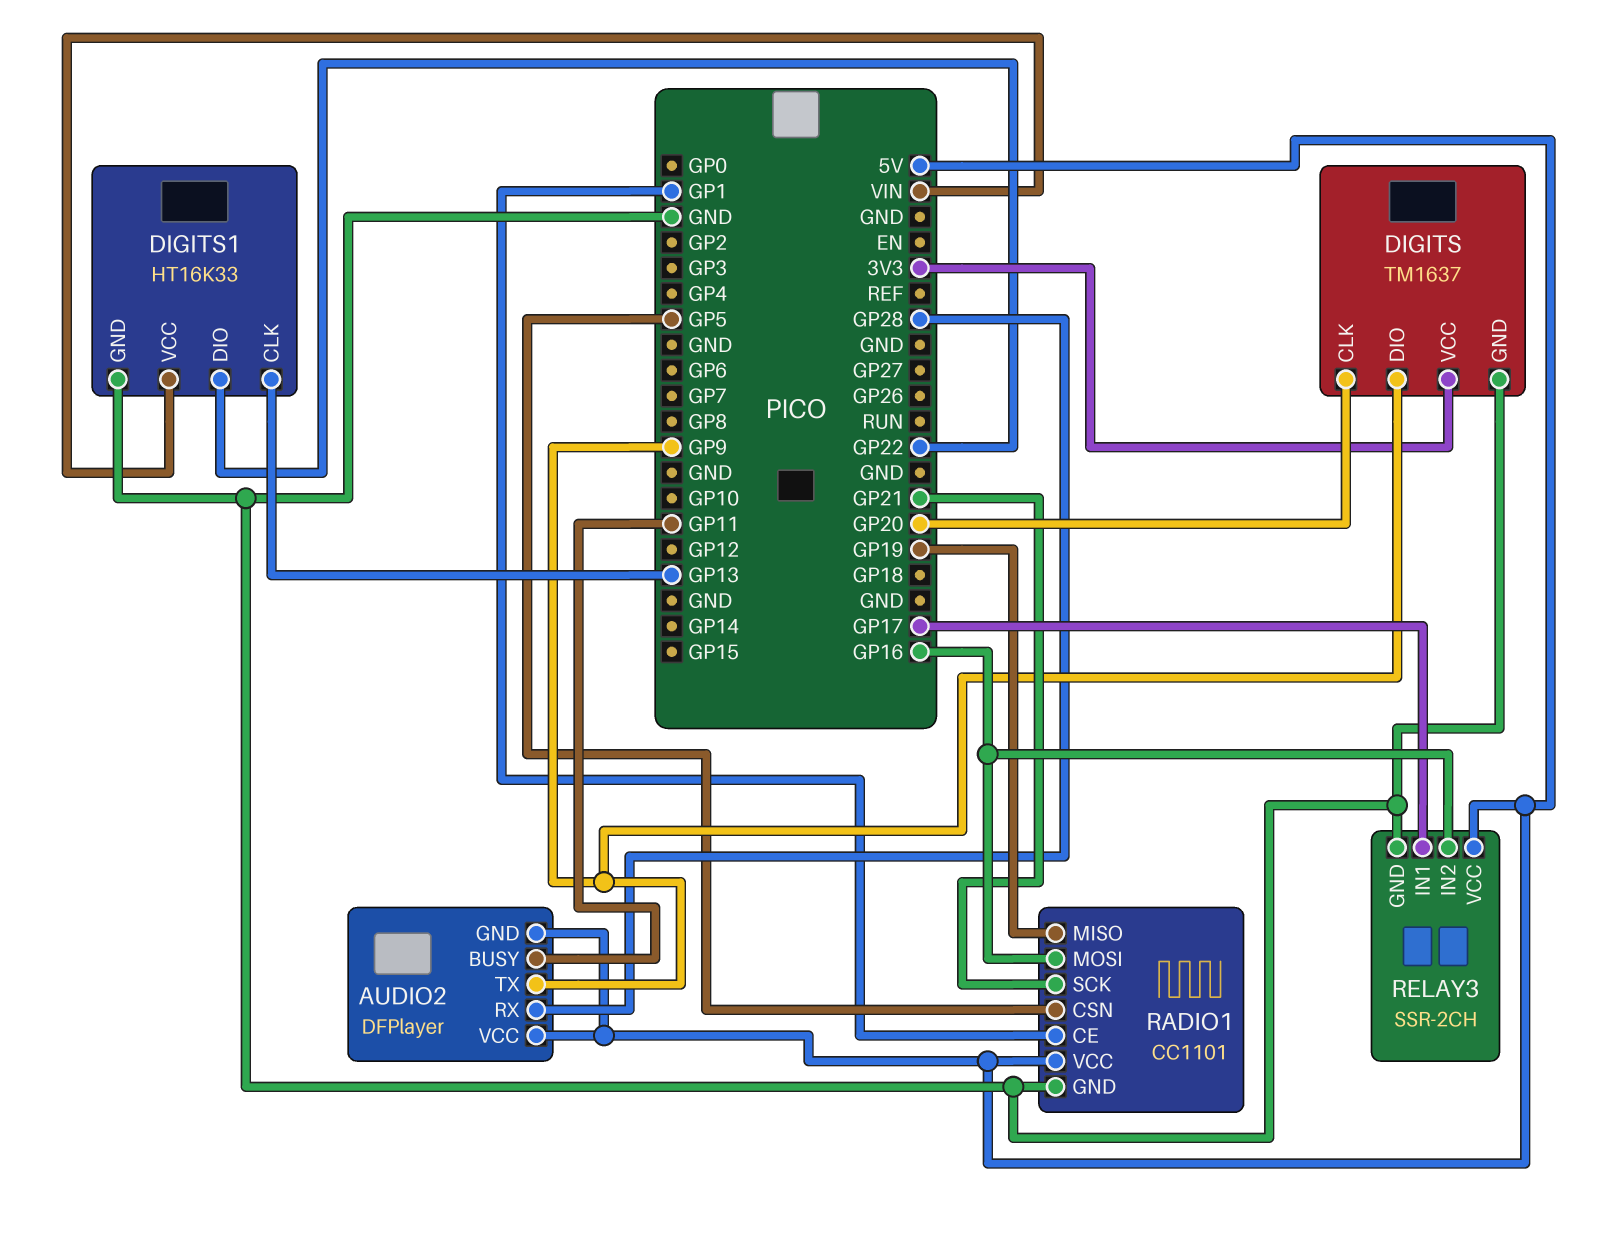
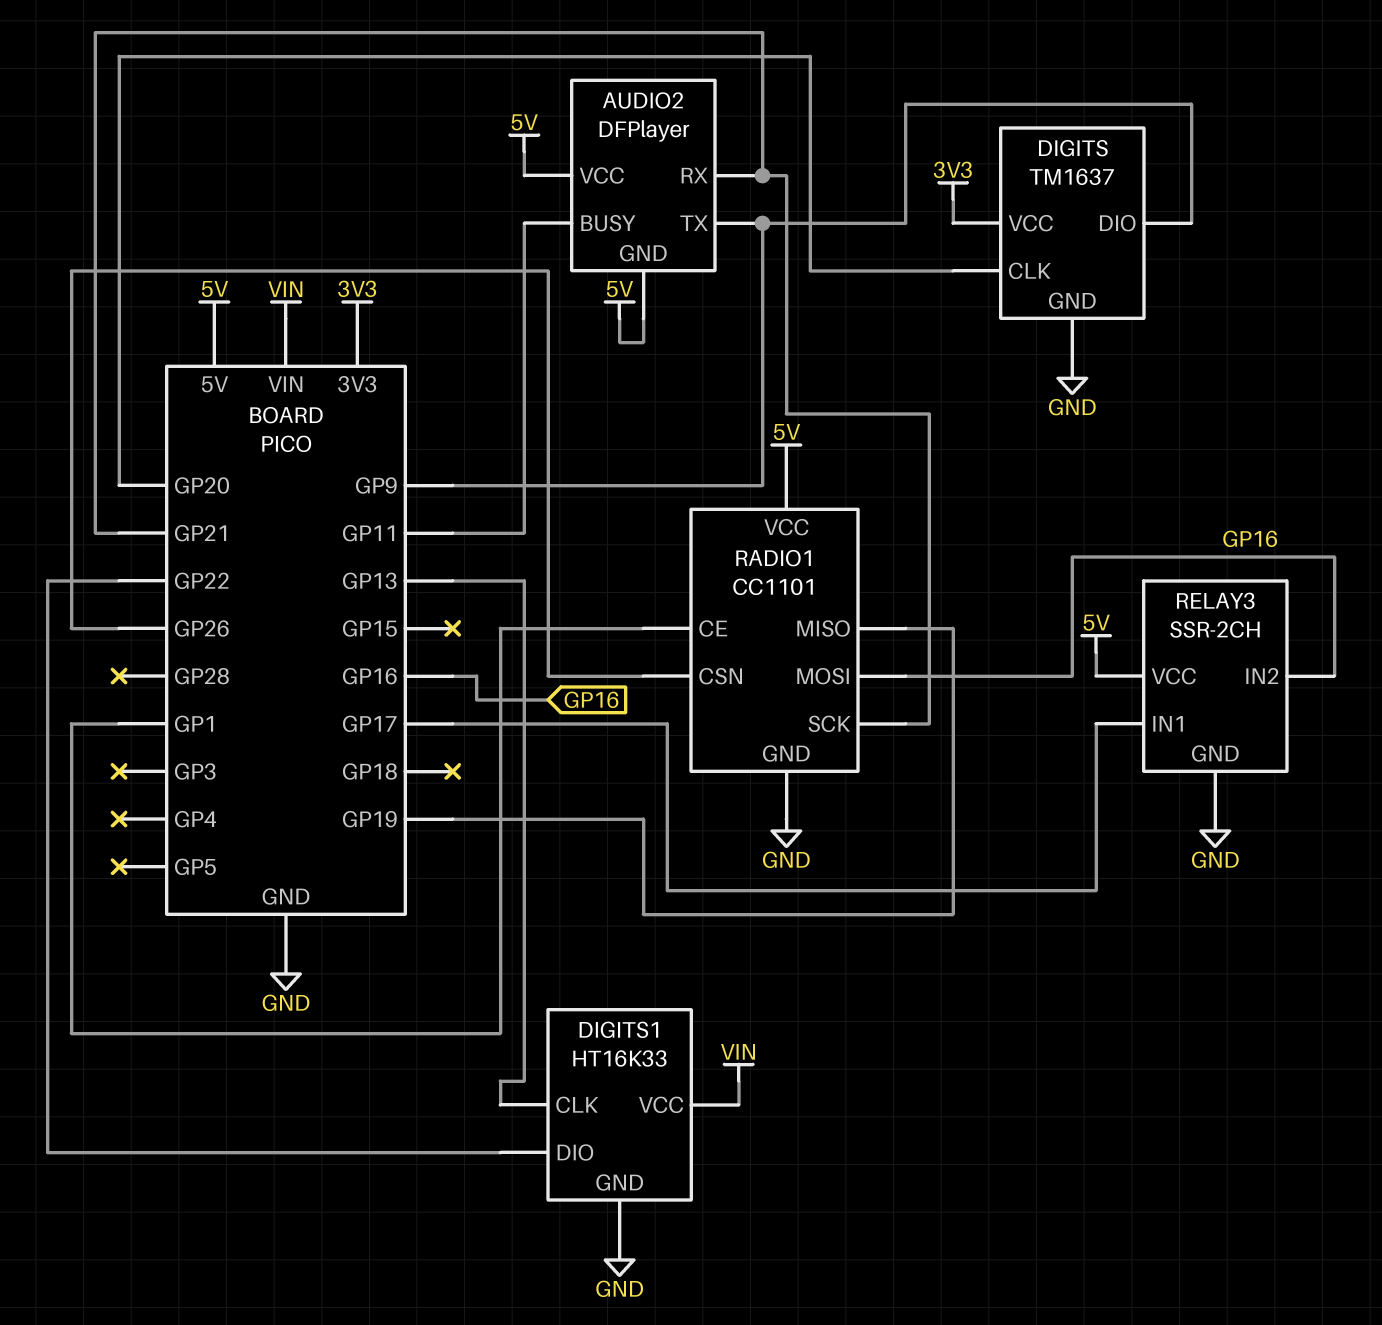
AUDIO2 pin RX: GP28 -> GP21
RADIO1 pin CSN: GP5 -> GP26

